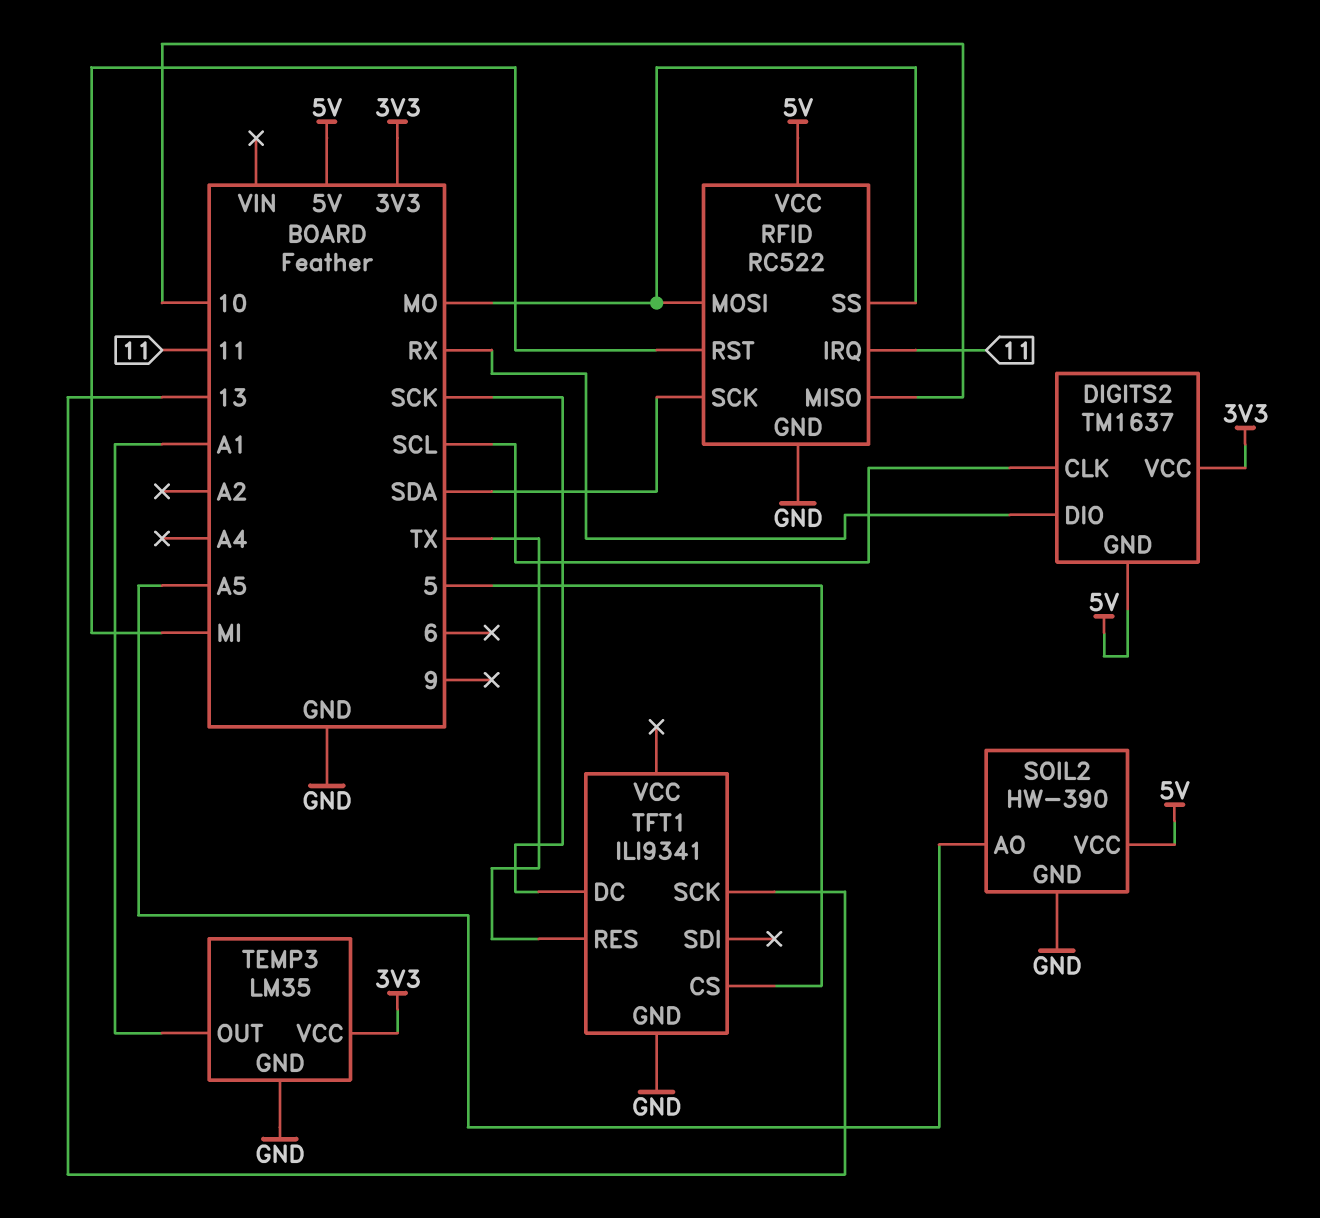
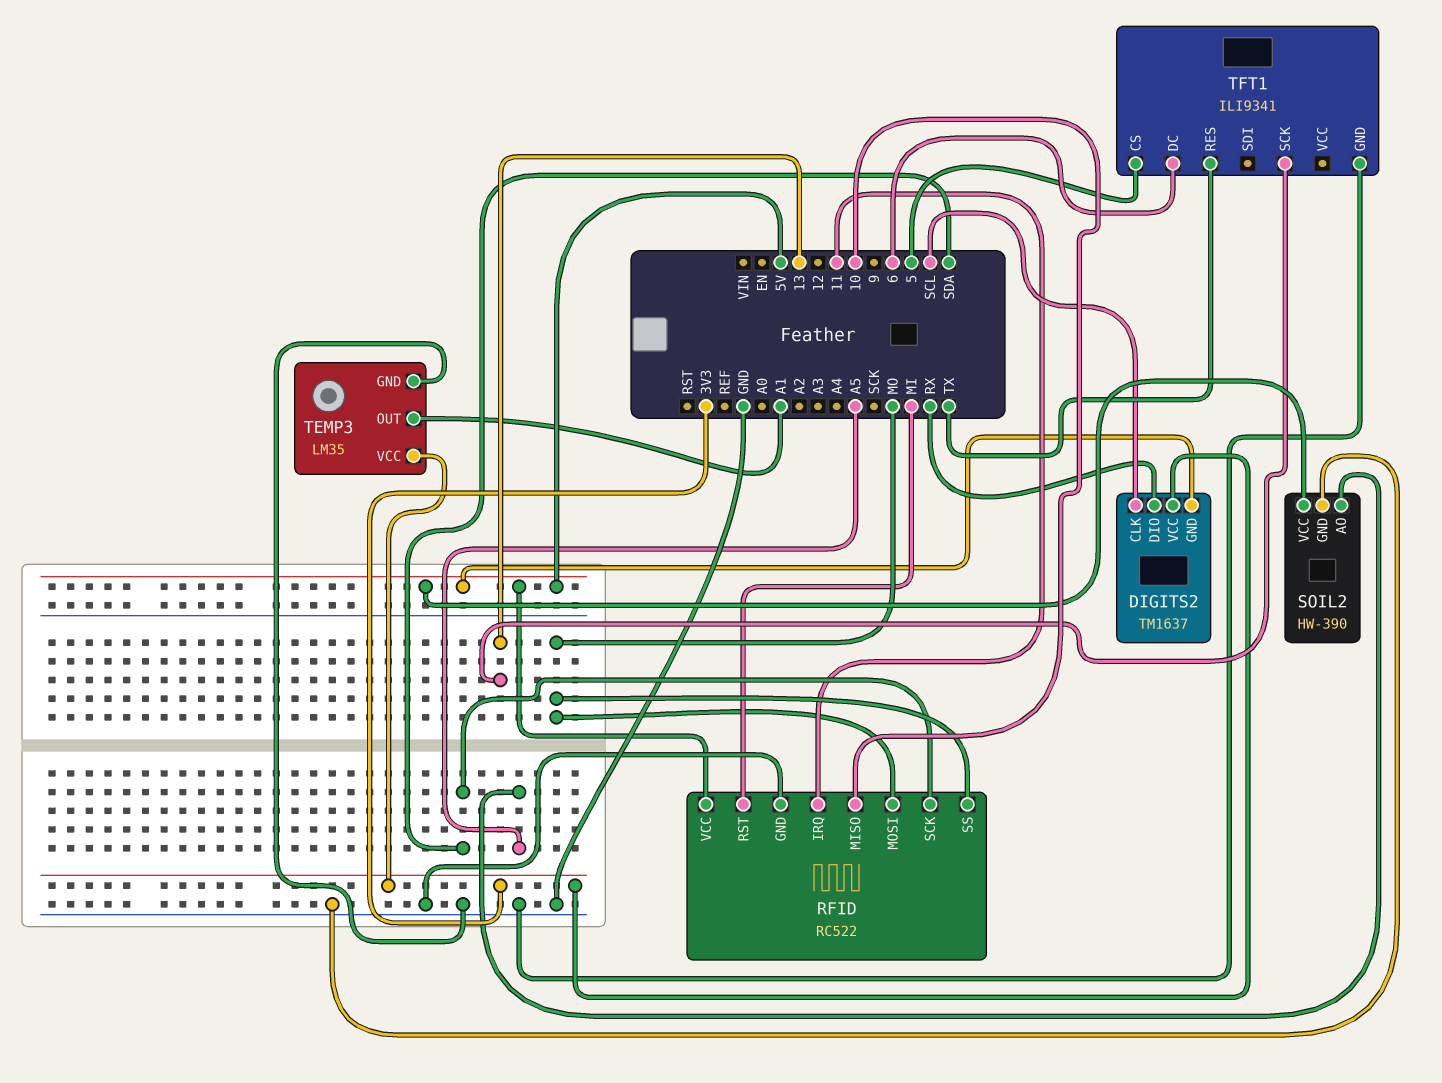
TFT1 pin DC: SCK -> 6

